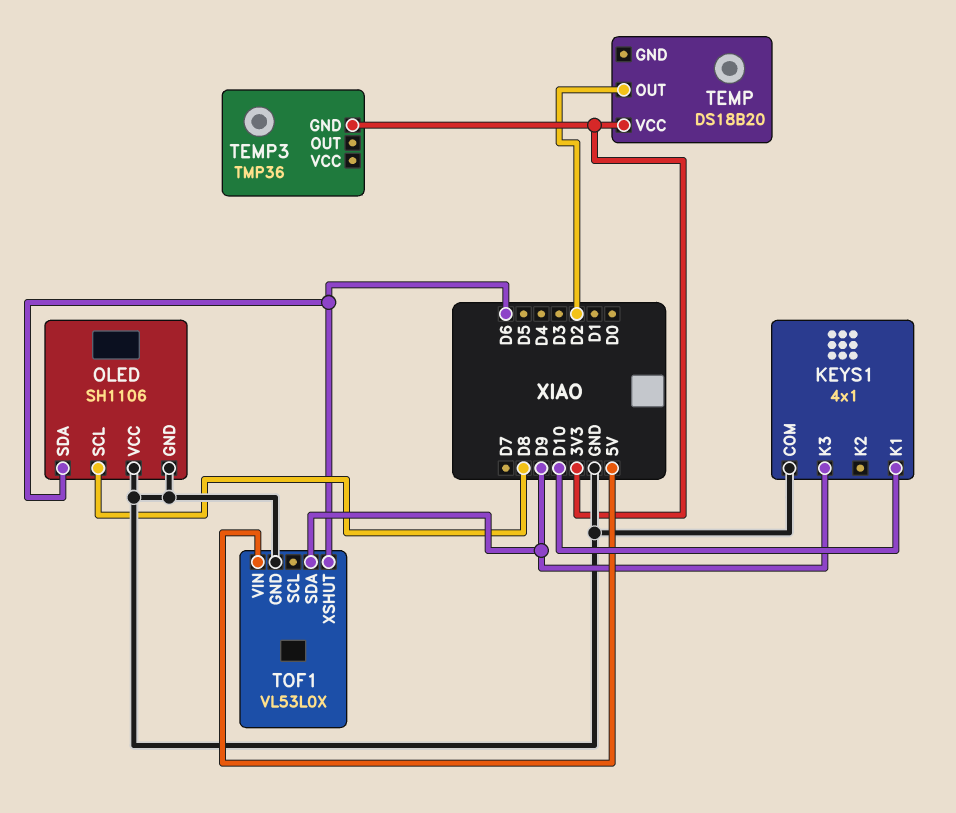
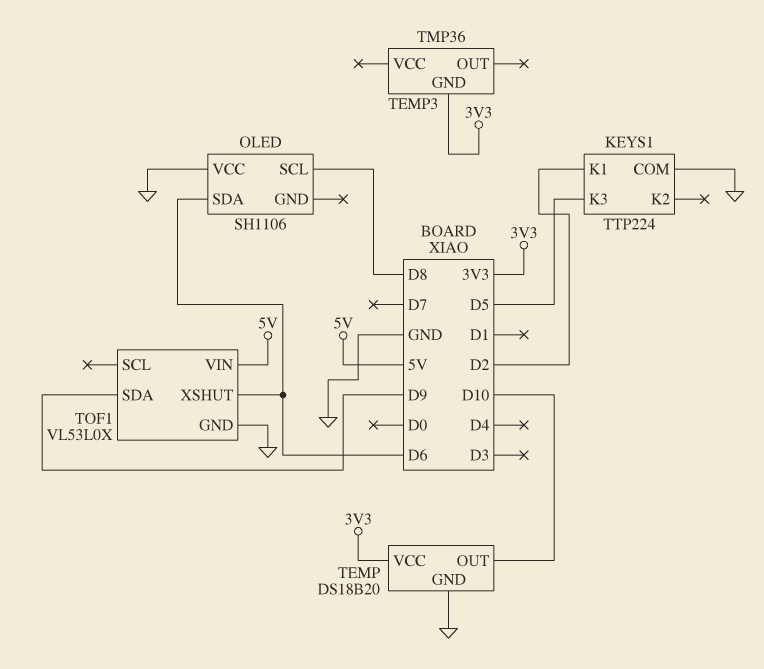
KEYS1: 4x1 -> TTP224
KEYS1 pin K1: D10 -> D2
KEYS1 pin K3: D9 -> D5
OLED pin GND: GND -> none
TEMP pin GND: none -> GND
TEMP pin OUT: D2 -> D10

